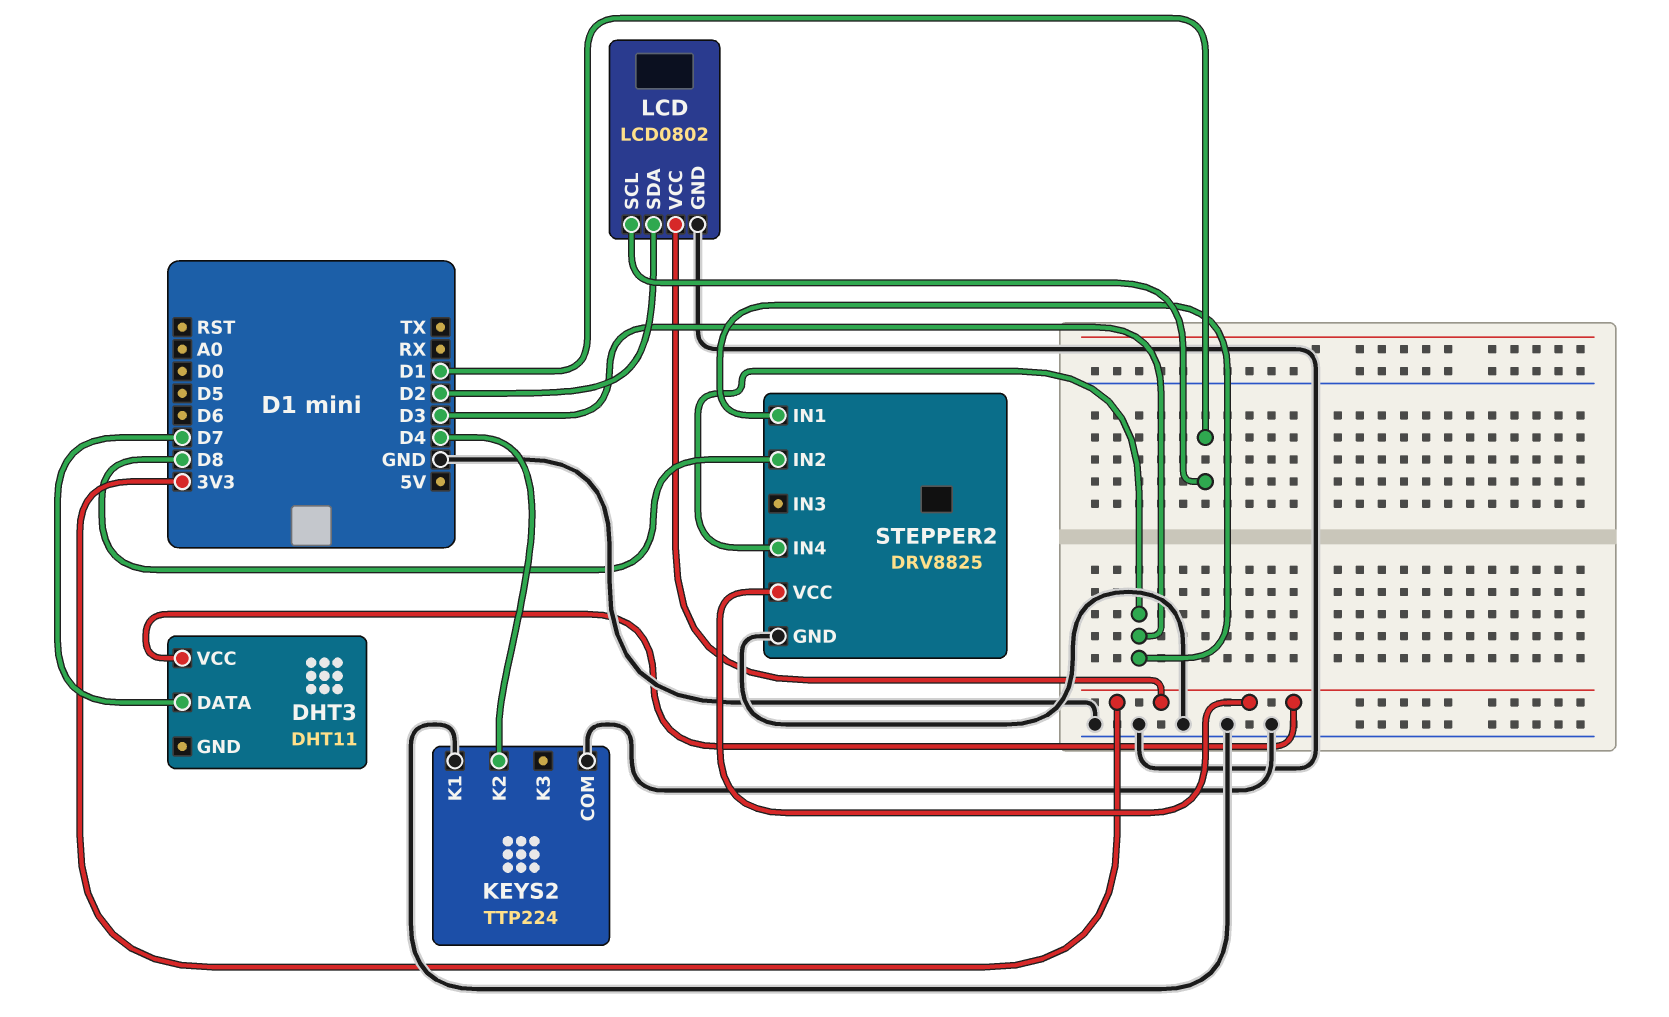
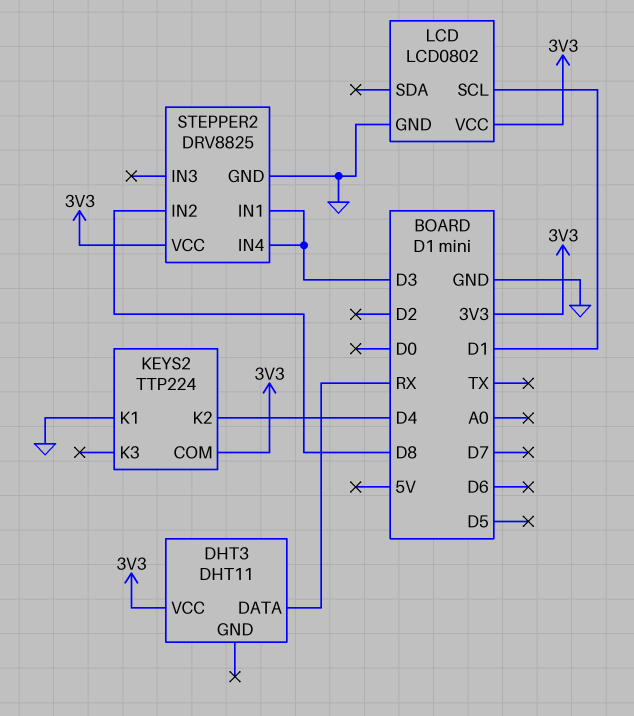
DHT3 pin DATA: D7 -> RX
KEYS2 pin COM: GND -> 3V3
LCD pin SDA: D2 -> none

